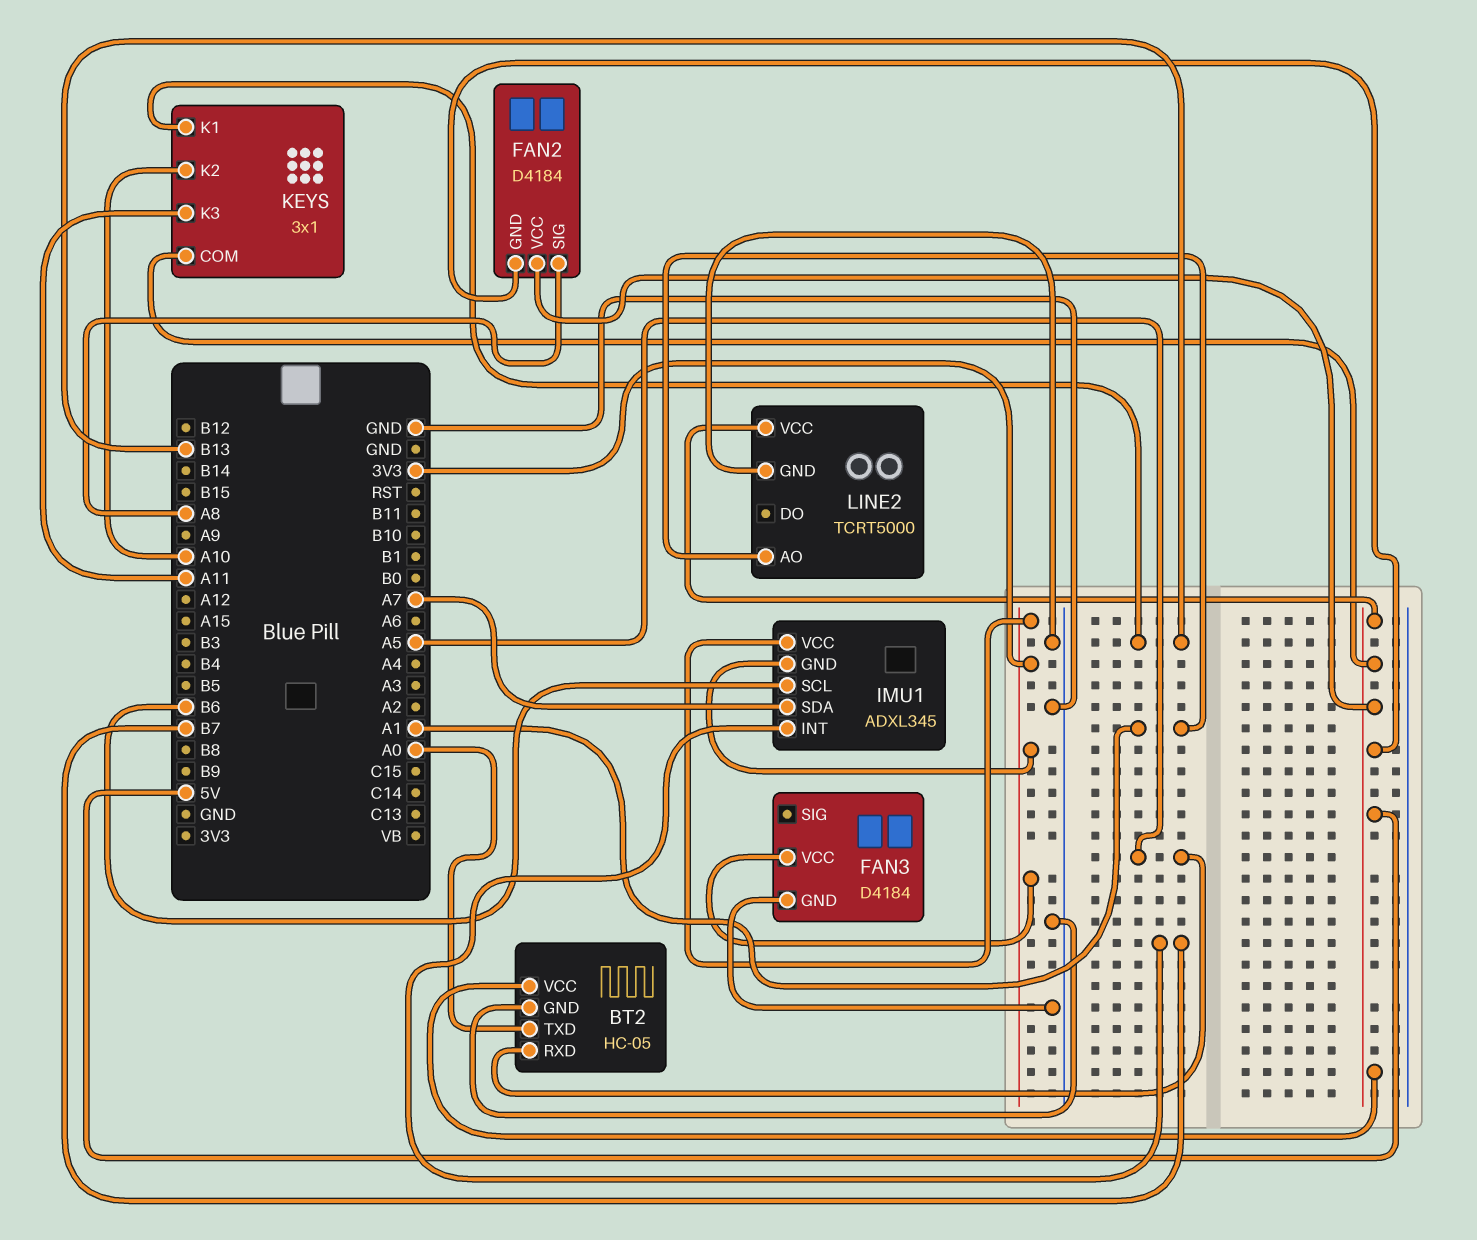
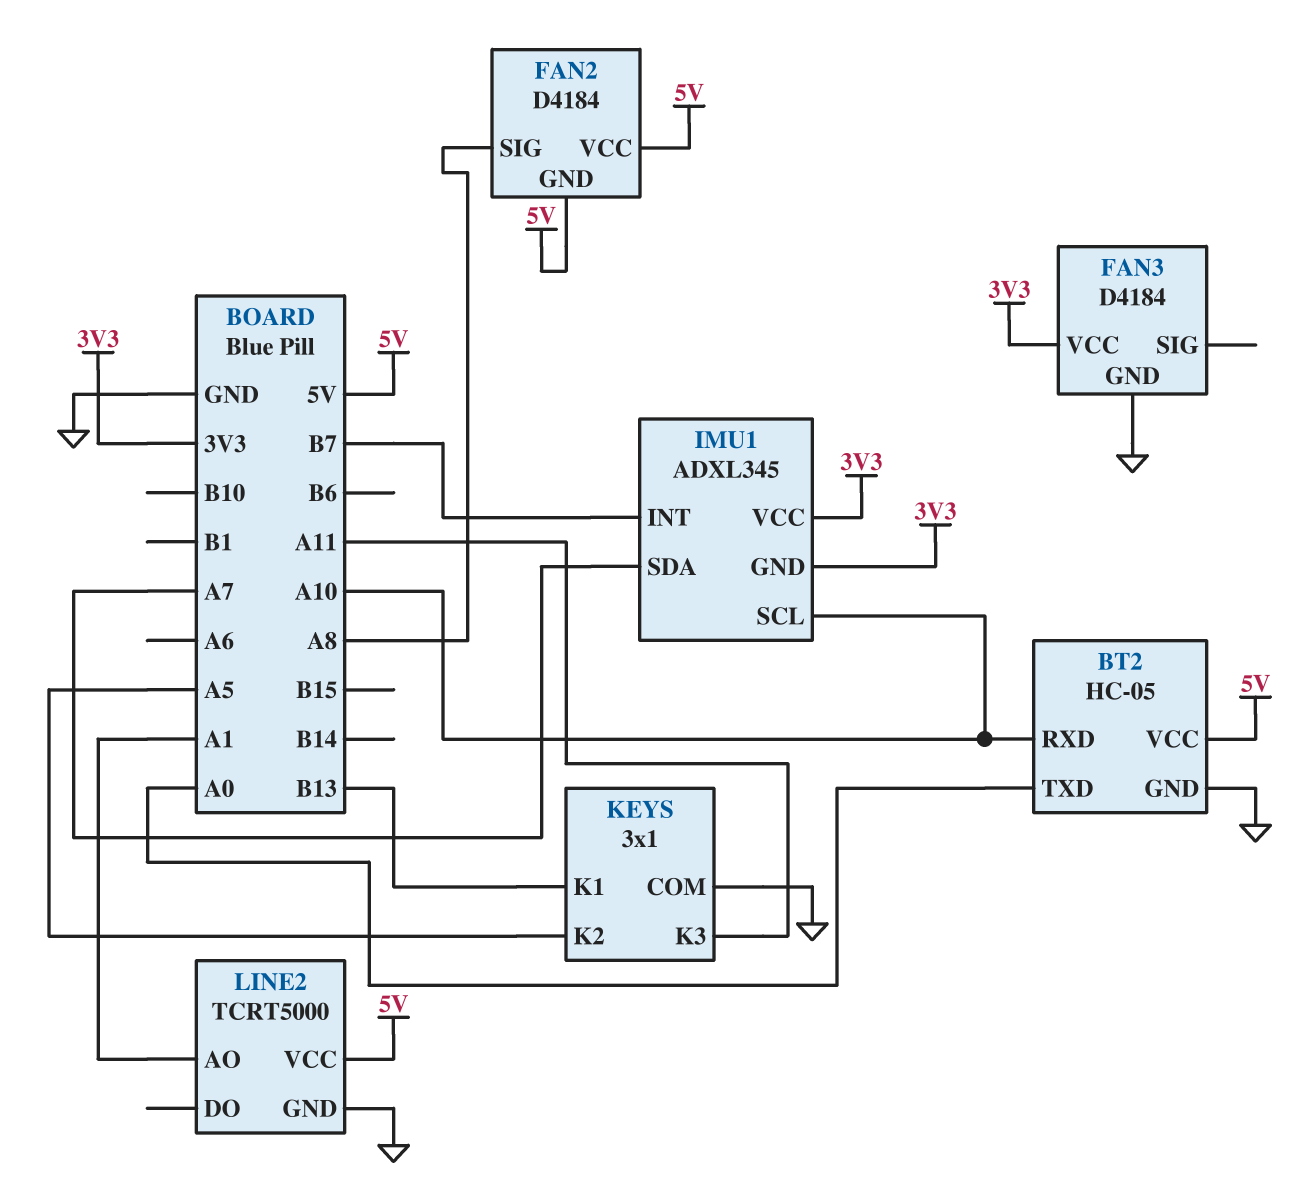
BT2 pin RXD: A5 -> A10
IMU1 pin SCL: B6 -> A10
KEYS pin COM: 5V -> GND
KEYS pin K2: A10 -> A5

